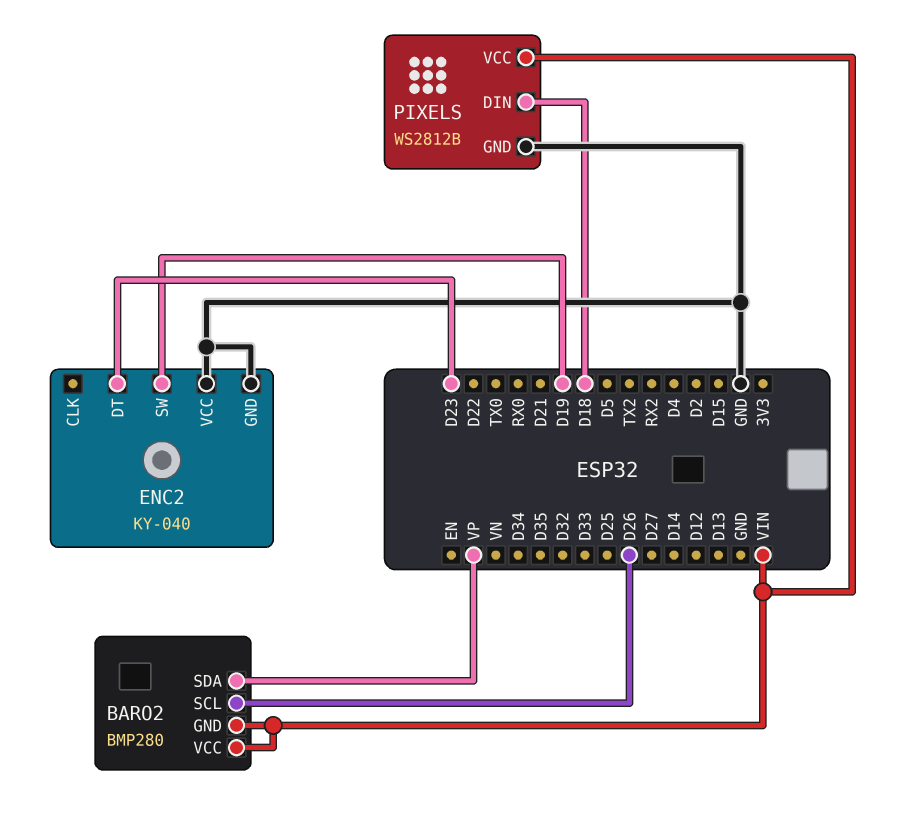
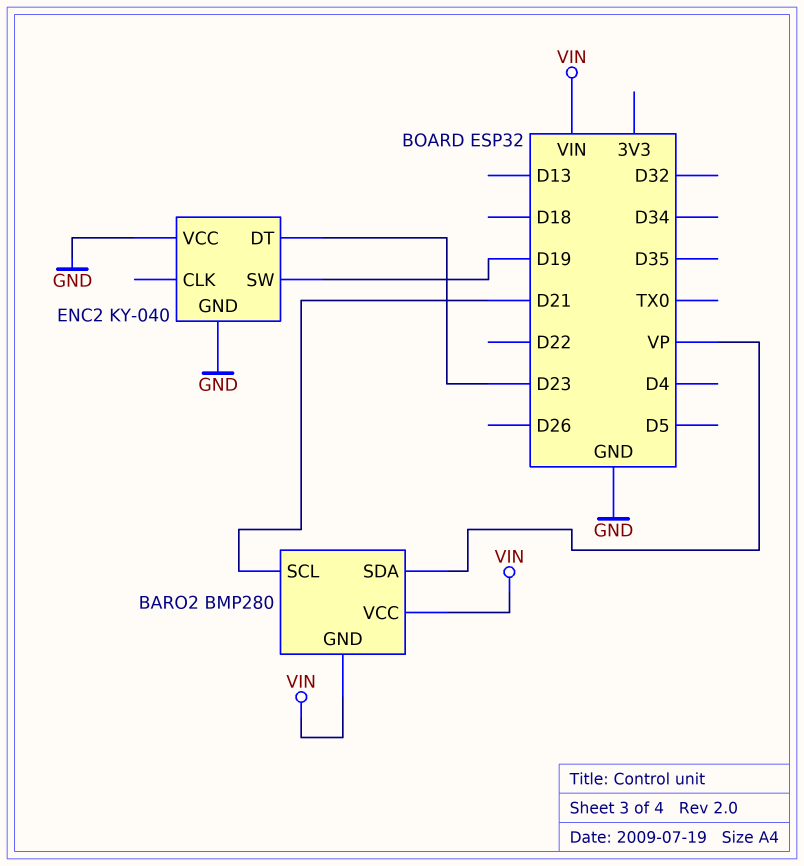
BARO2 pin SCL: D26 -> D21
PIXELS: WS2812B -> none
PIXELS pin DIN: D18 -> none
PIXELS pin GND: GND -> none
PIXELS pin VCC: VIN -> none

